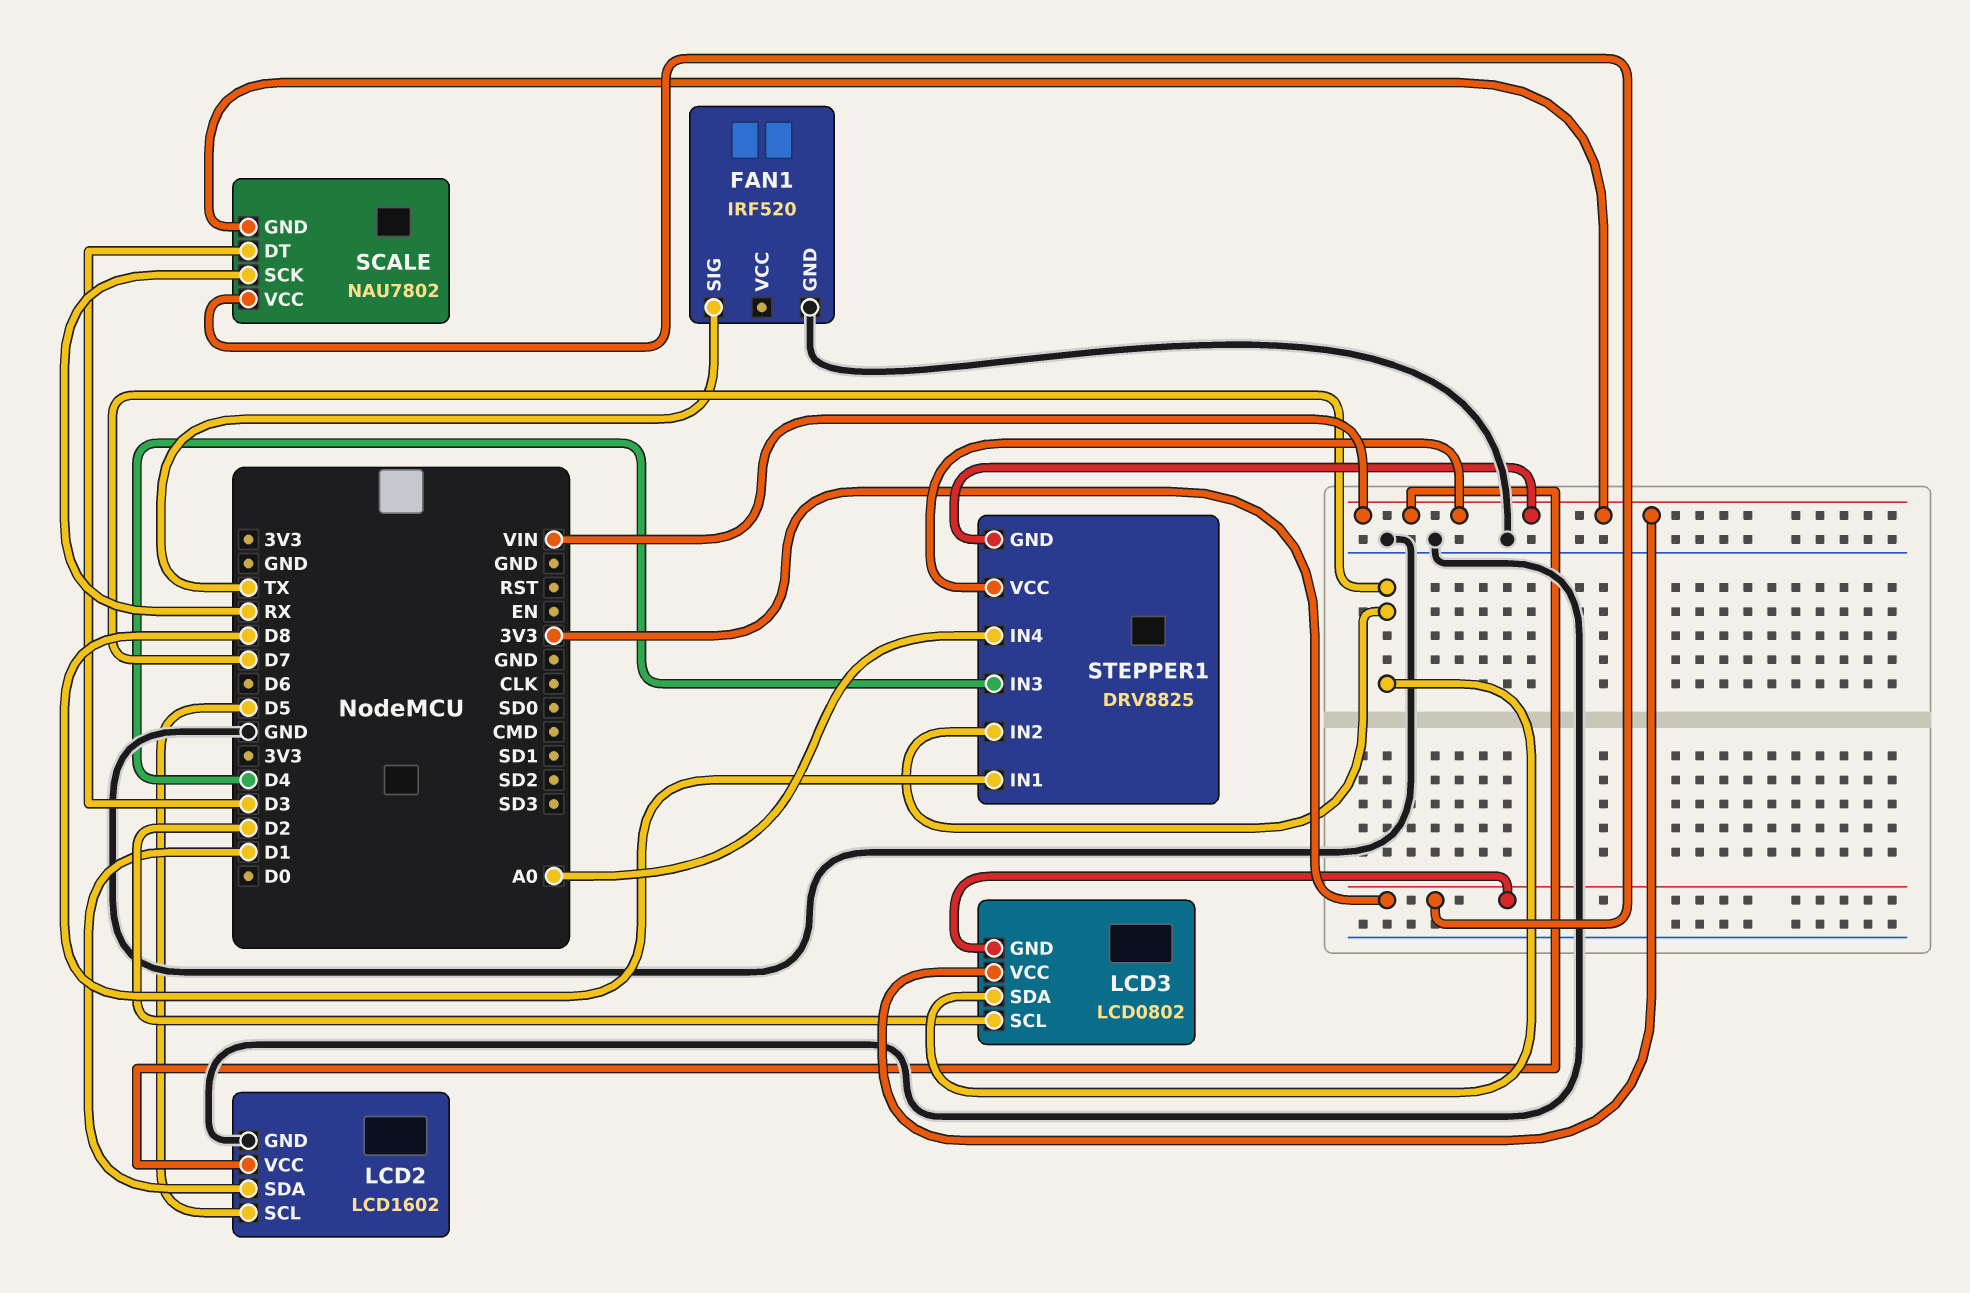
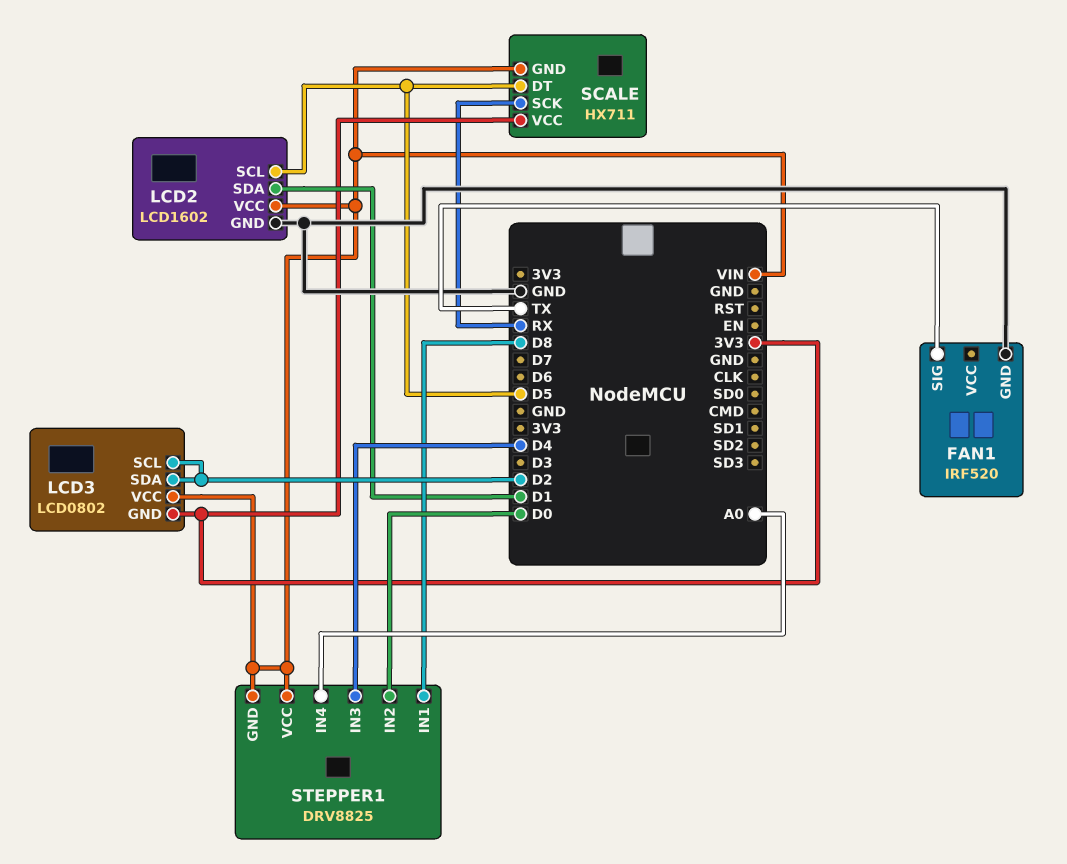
LCD3 pin SDA: D7 -> D2
SCALE: NAU7802 -> HX711
SCALE pin DT: D3 -> D5
STEPPER1 pin IN2: D7 -> D0

